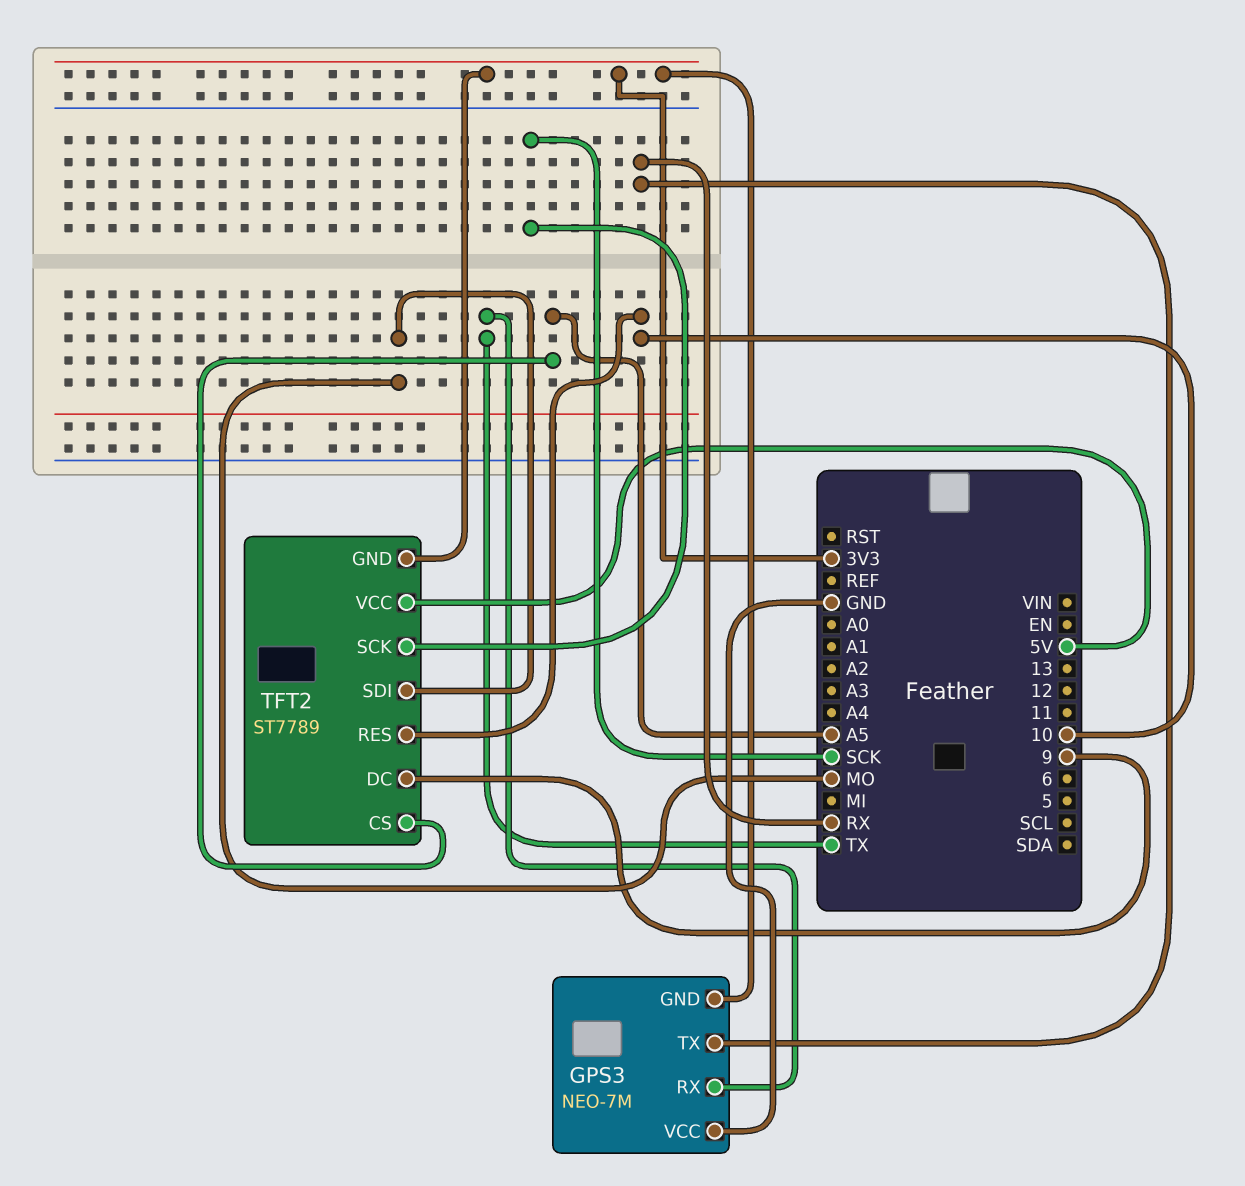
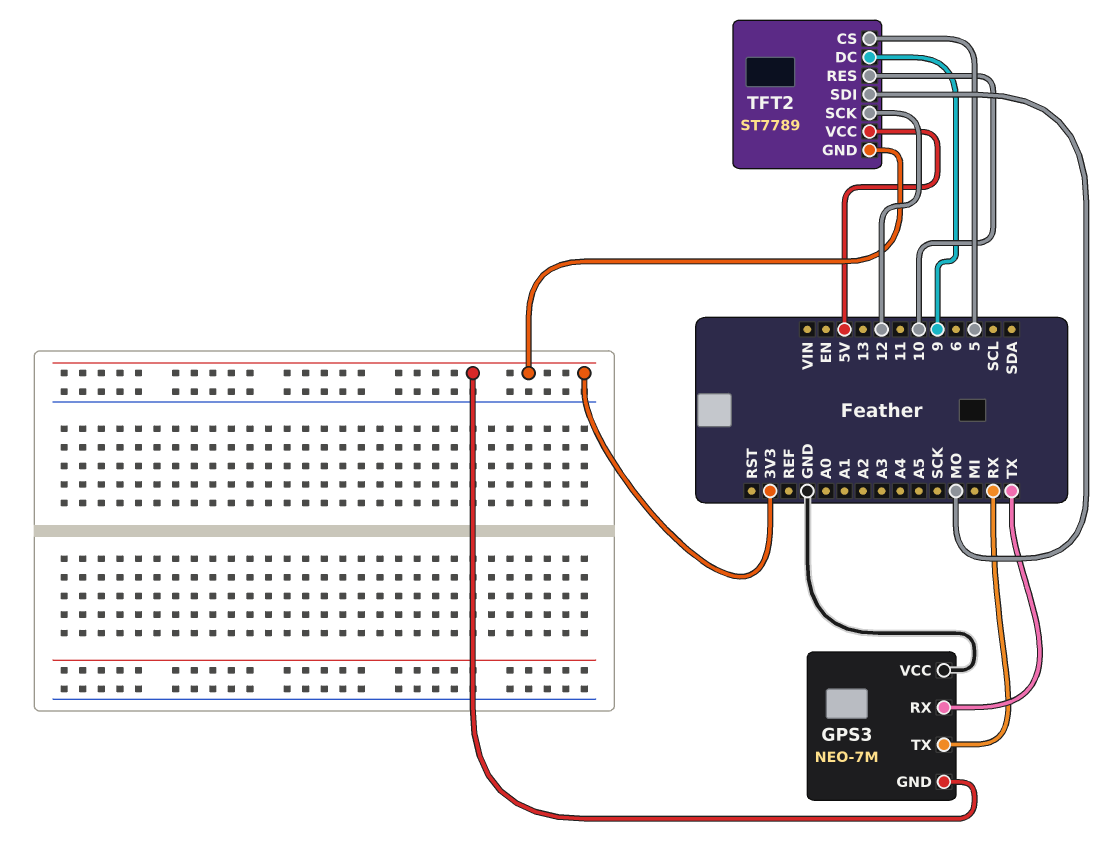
TFT2 pin CS: A5 -> 5
TFT2 pin SCK: SCK -> 12

